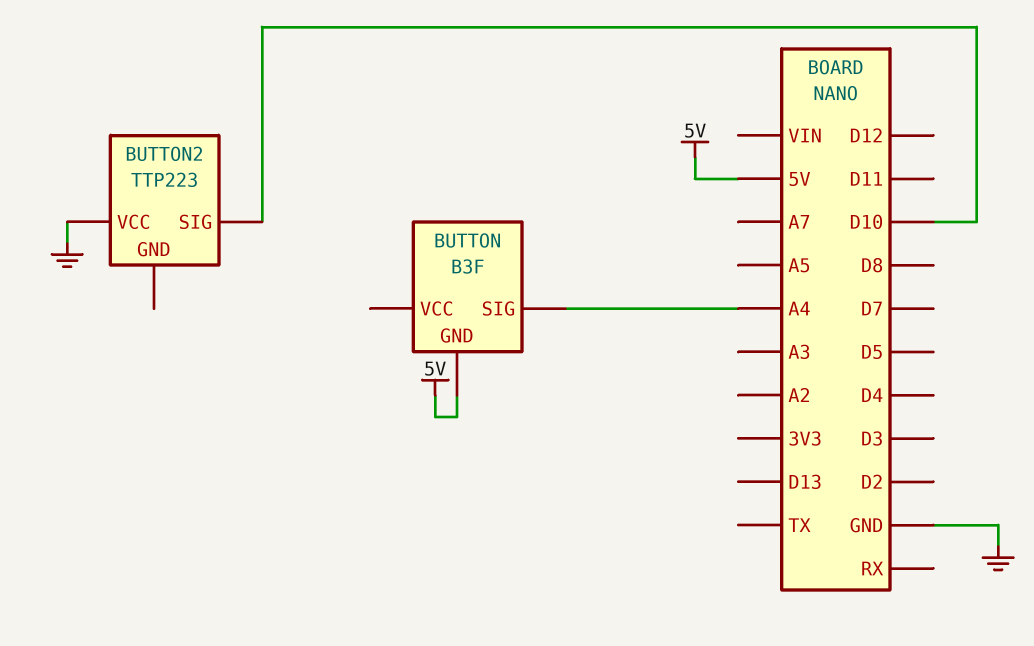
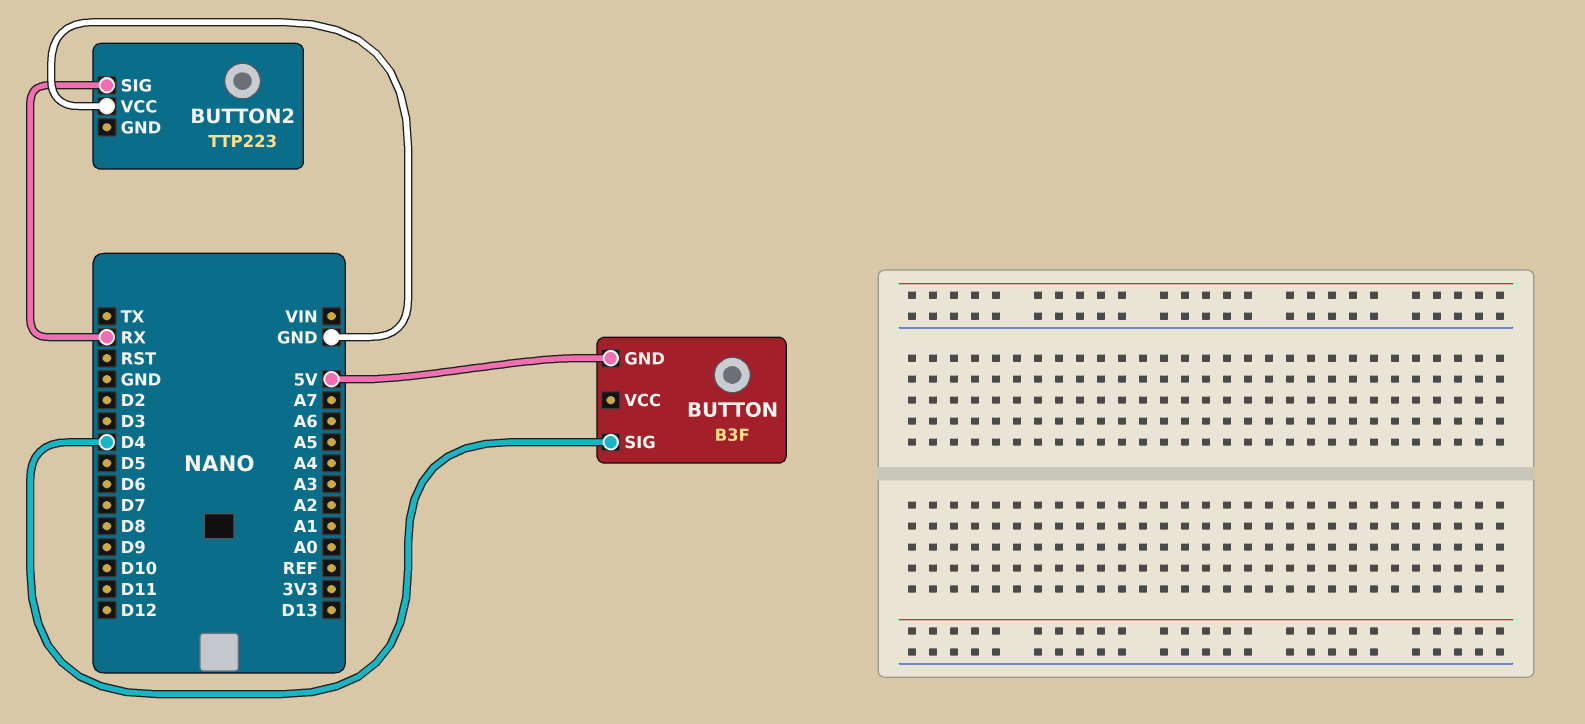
BUTTON pin SIG: A4 -> D4
BUTTON2 pin SIG: D10 -> RX

